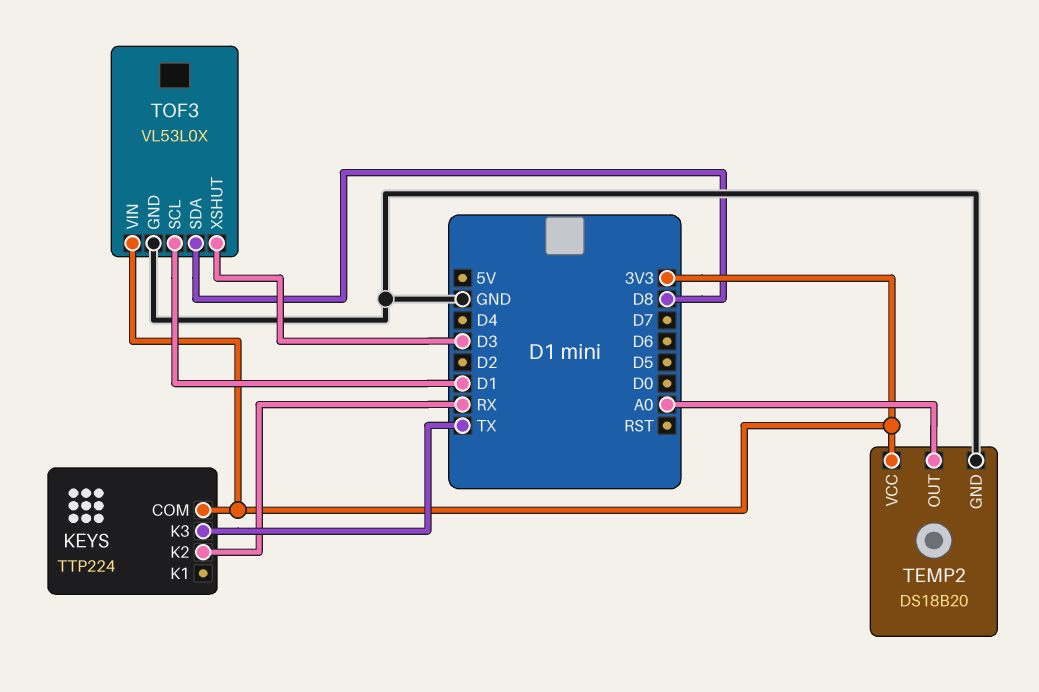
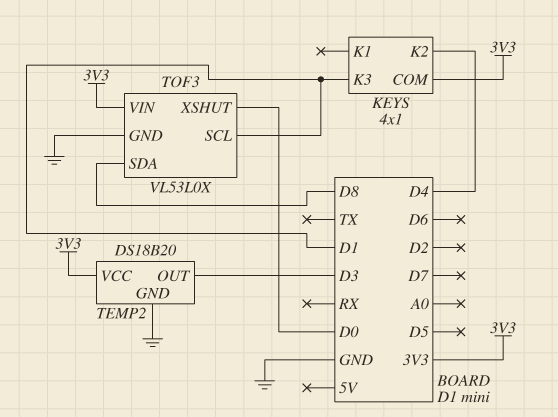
KEYS: TTP224 -> 4x1
KEYS pin K2: RX -> D4
KEYS pin K3: TX -> D1
TEMP2 pin OUT: A0 -> D3
TOF3 pin XSHUT: D3 -> D0

